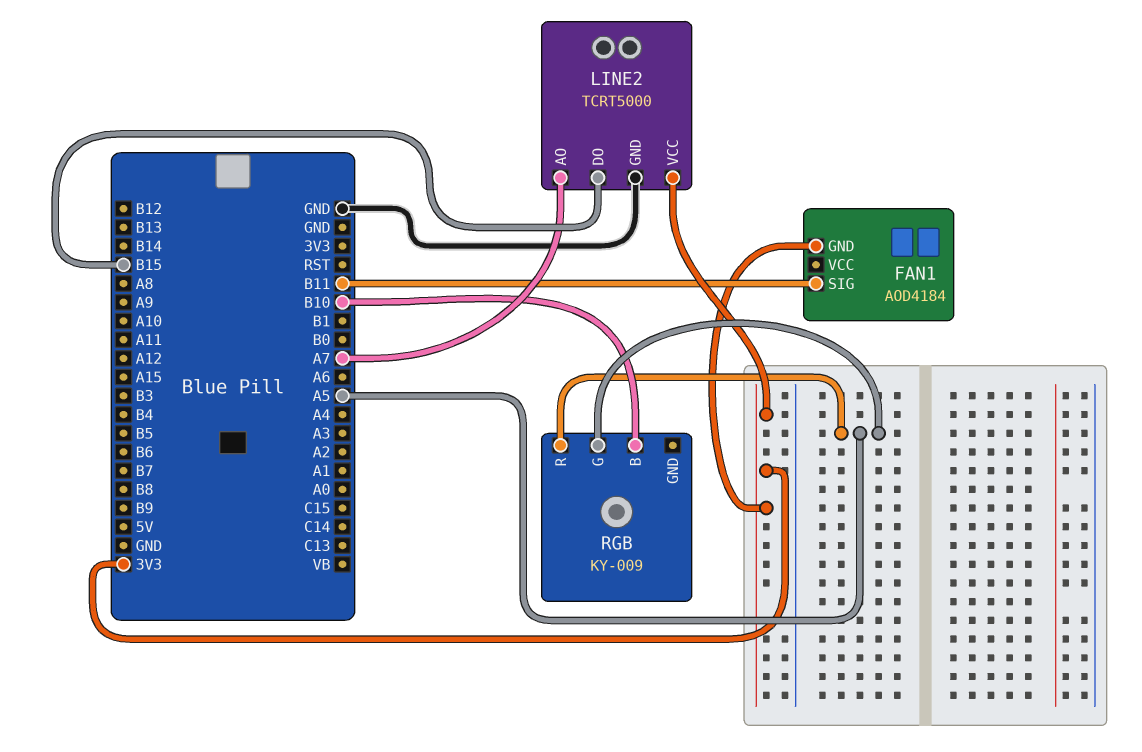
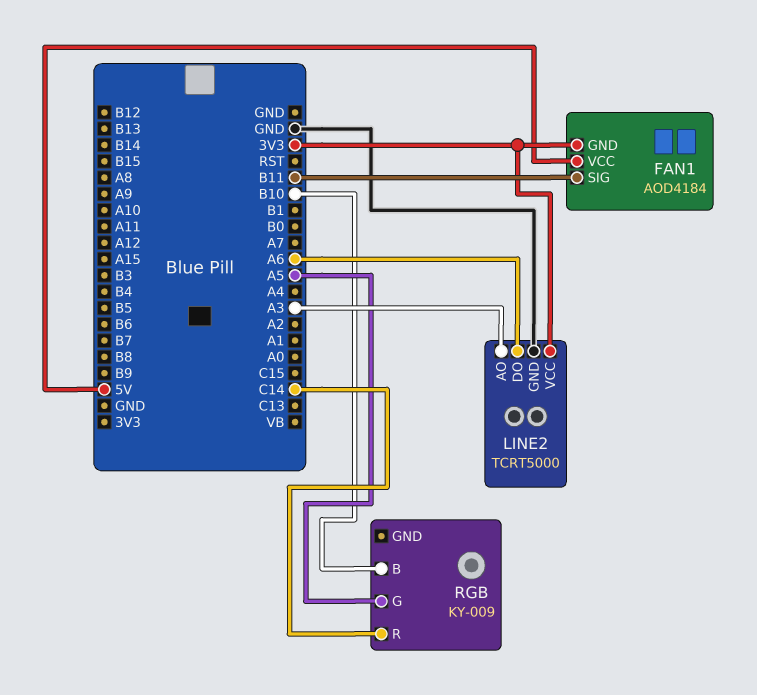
FAN1 pin VCC: none -> 5V
LINE2 pin AO: A7 -> A3
LINE2 pin DO: B15 -> A6
RGB pin R: A5 -> C14

